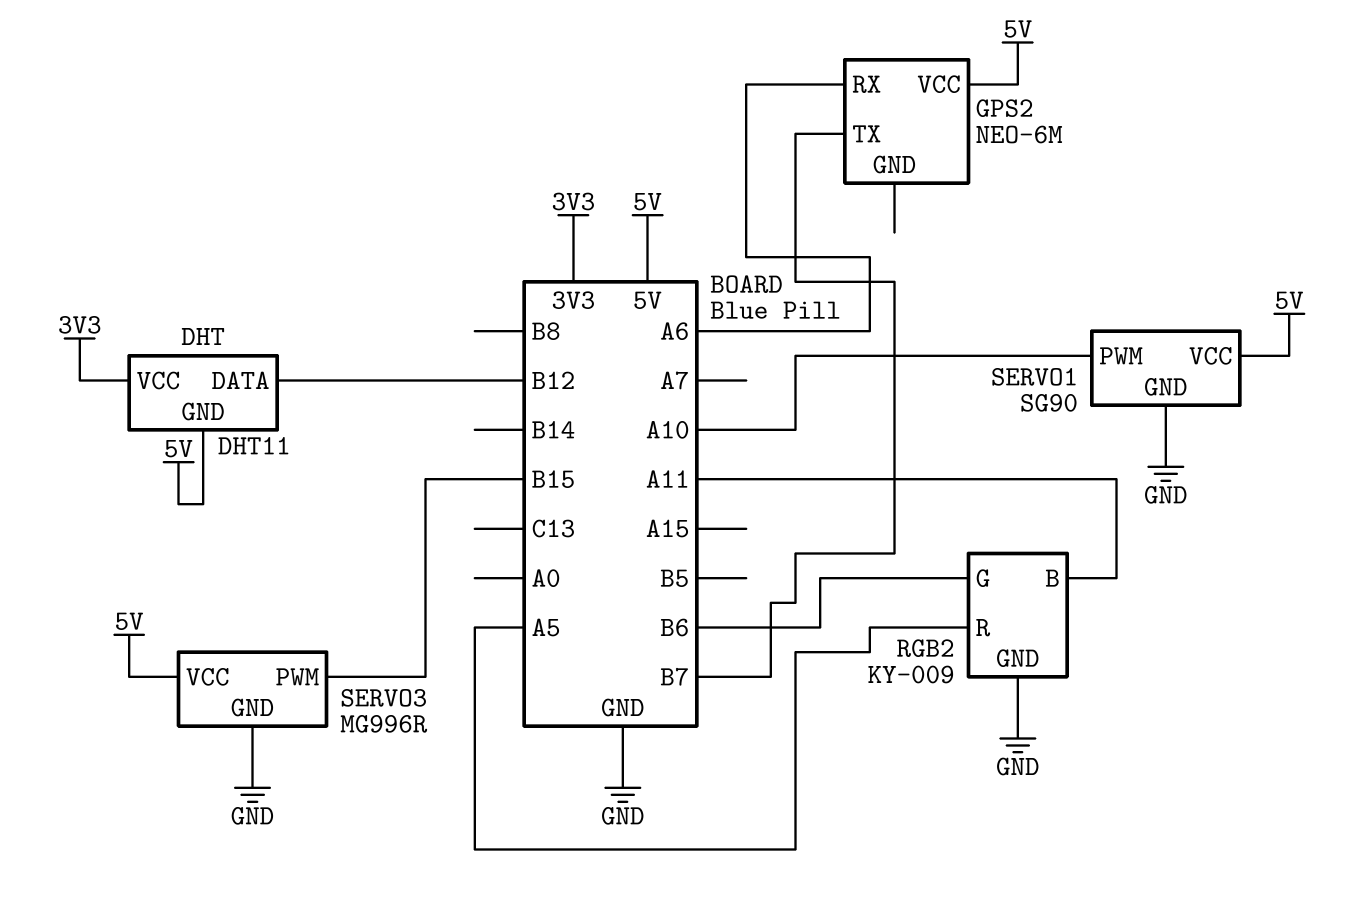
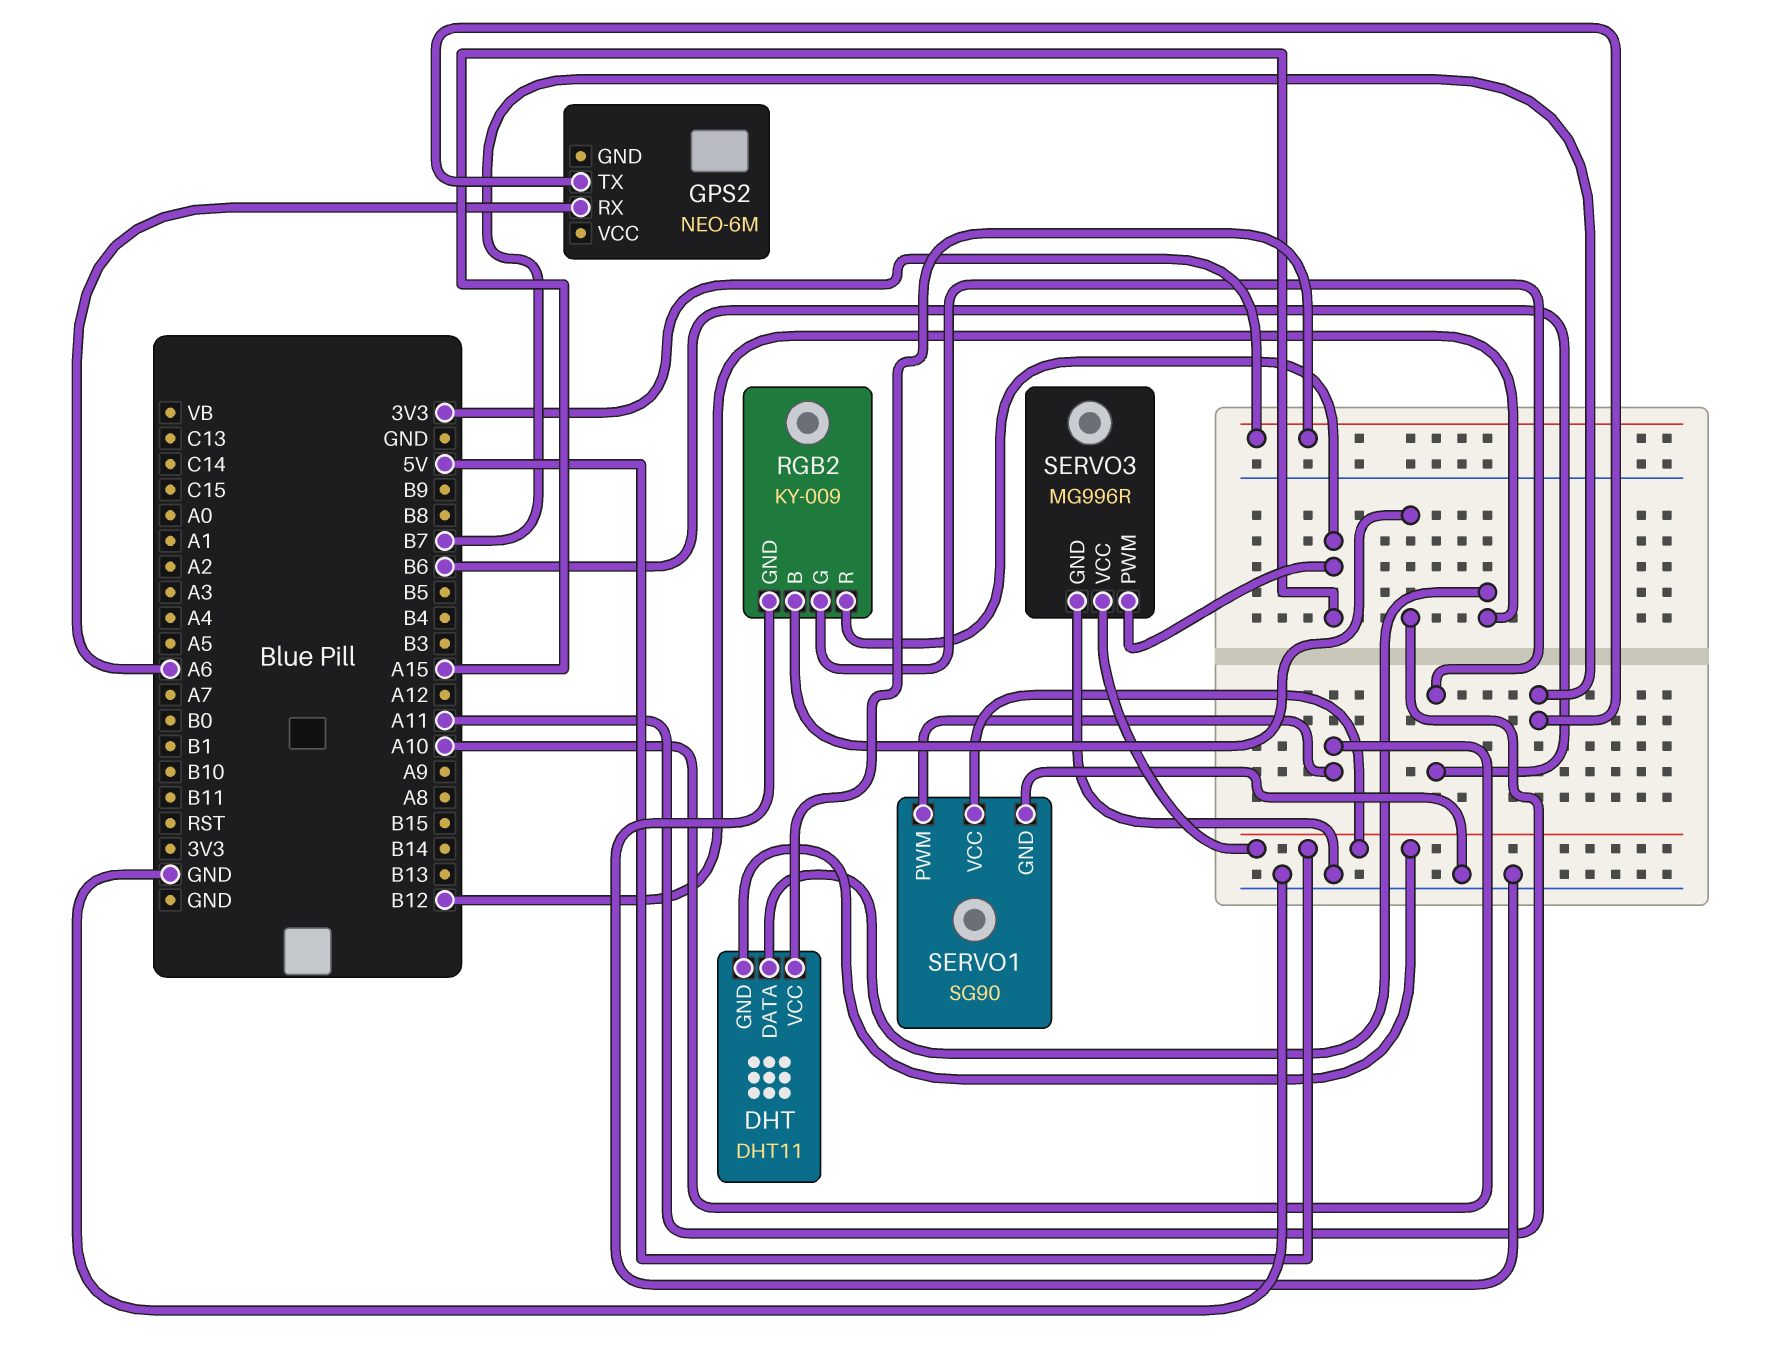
GPS2 pin VCC: 5V -> none
RGB2 pin R: A5 -> A15
SERVO3 pin PWM: B15 -> A15

